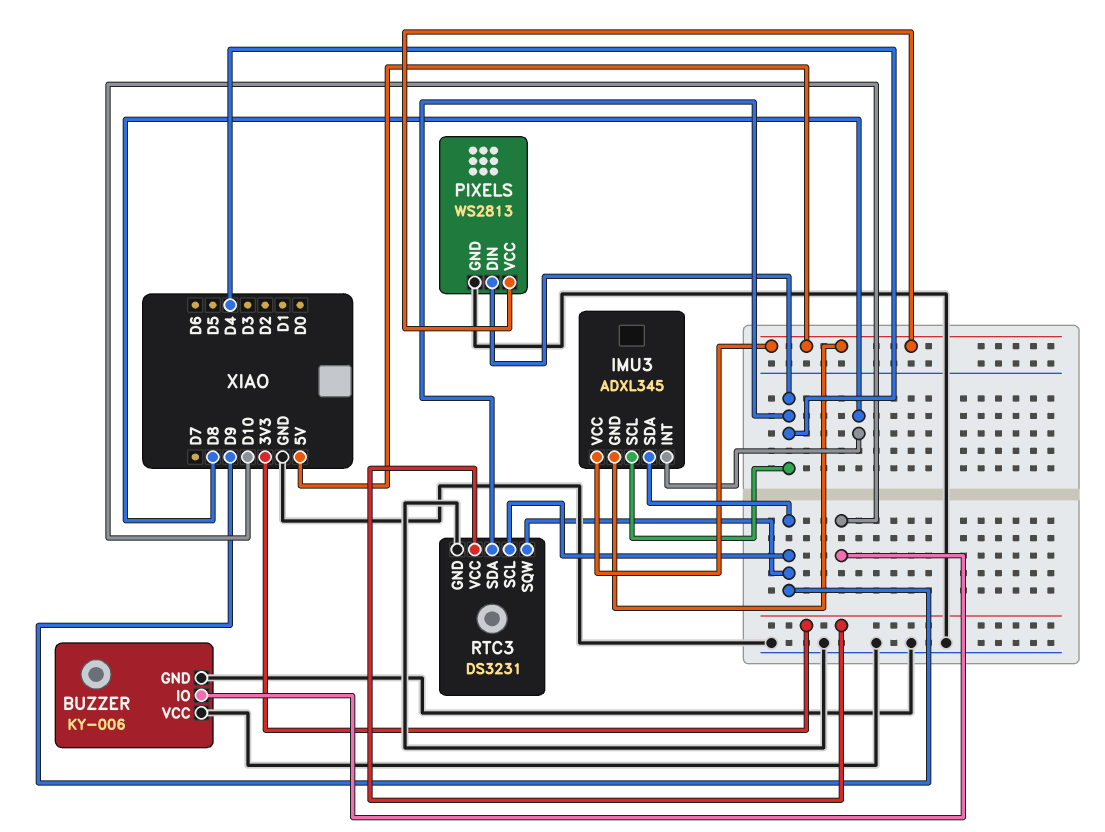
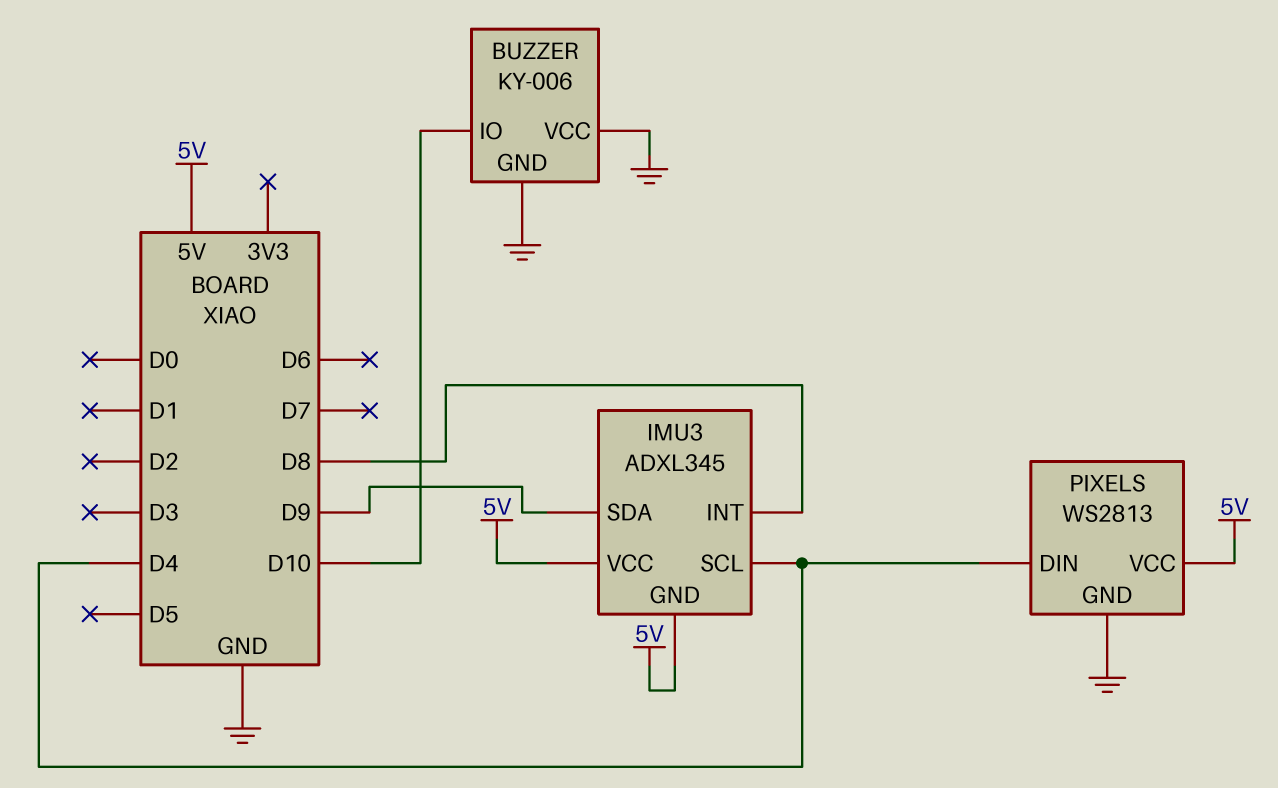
RTC3: DS3231 -> none
RTC3 pin GND: GND -> none
RTC3 pin SCL: D9 -> none
RTC3 pin SDA: D4 -> none
RTC3 pin SQW: D9 -> none
RTC3 pin VCC: 3V3 -> none

